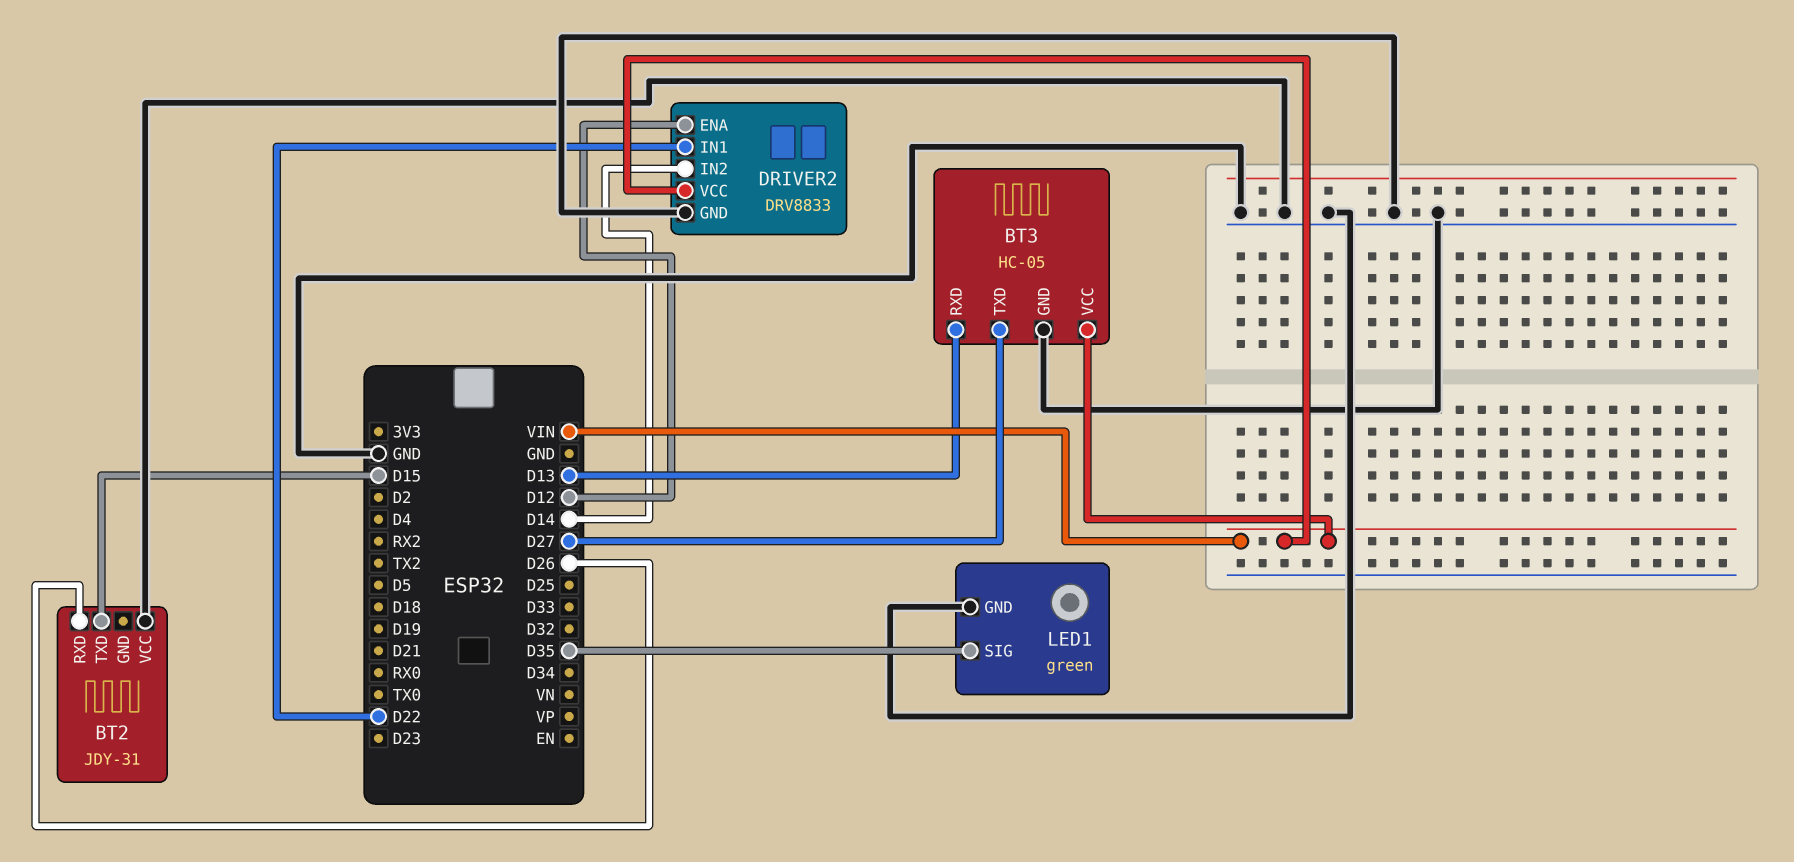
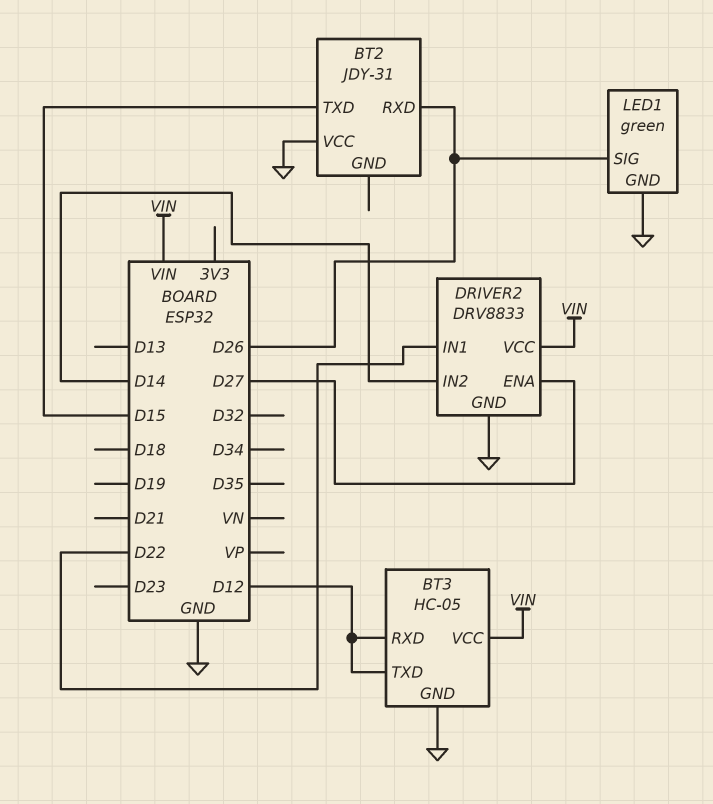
BT3 pin RXD: D13 -> D12
BT3 pin TXD: D27 -> D12
DRIVER2 pin ENA: D12 -> D27
LED1 pin SIG: D35 -> D26

